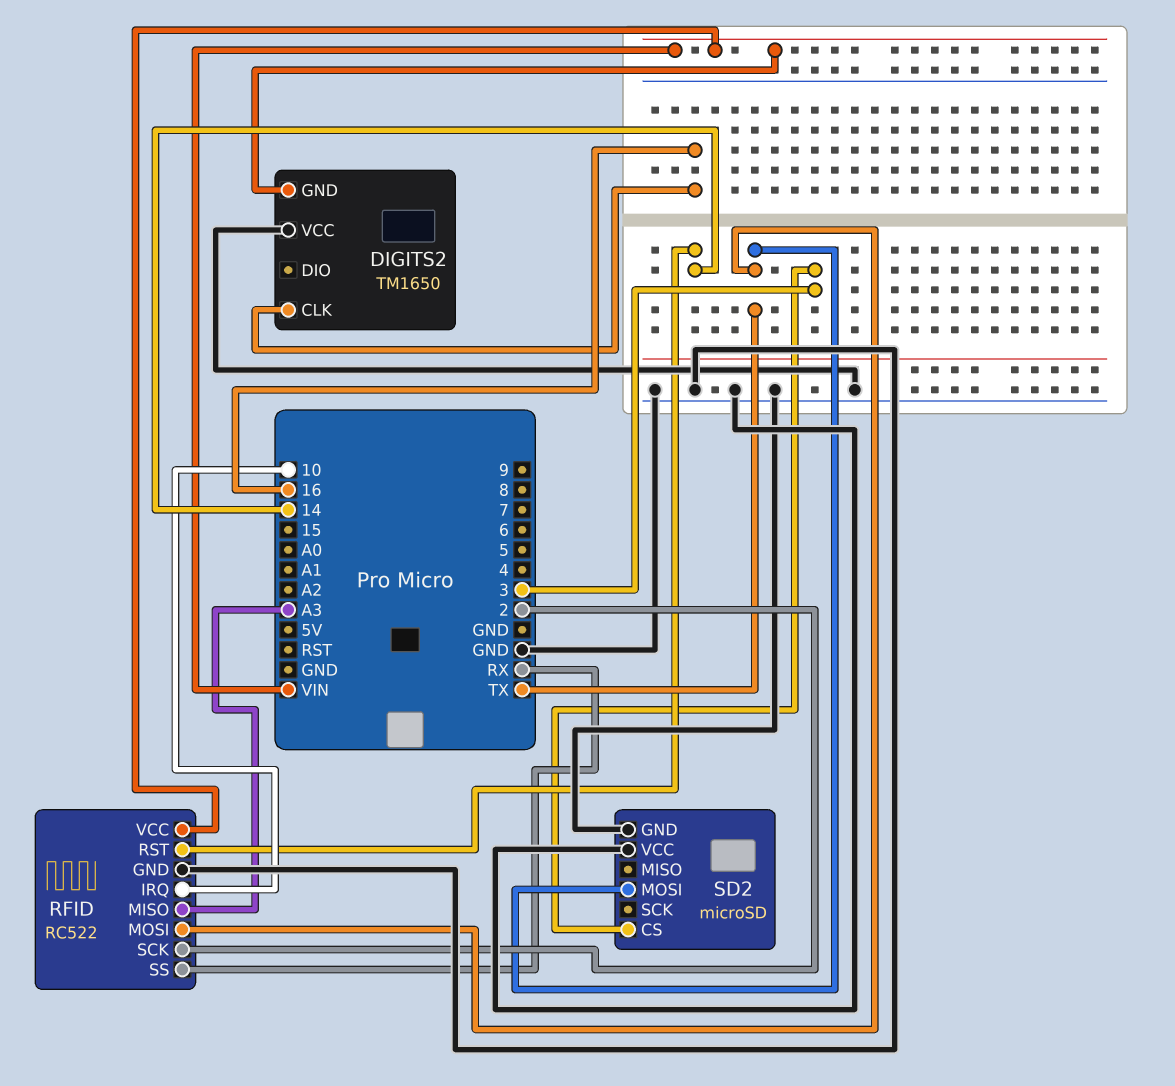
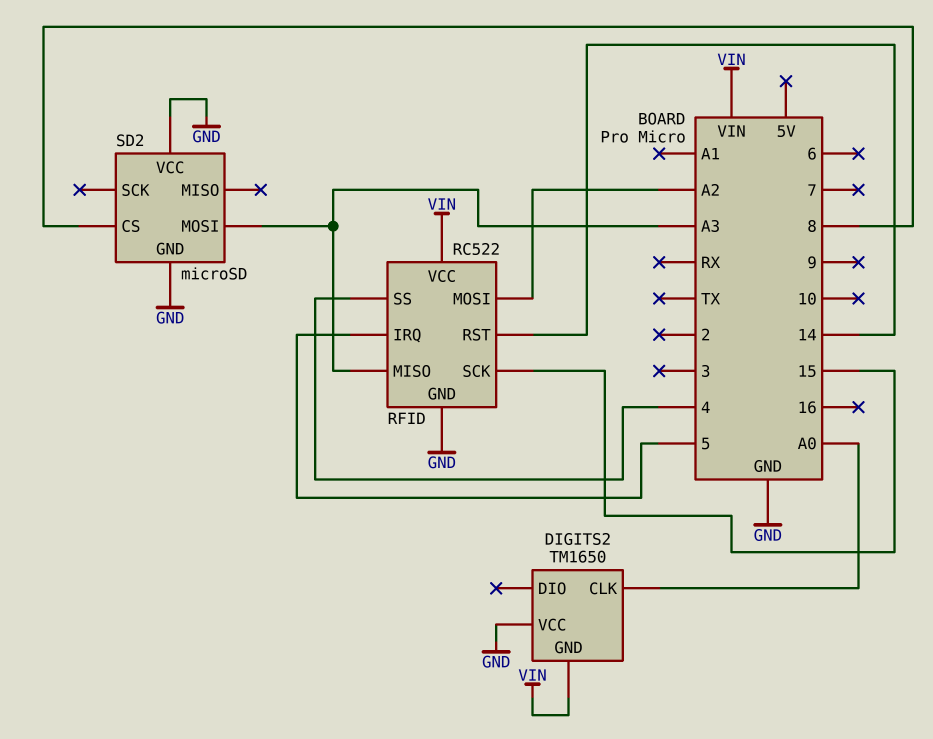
DIGITS2 pin CLK: 16 -> A0
RFID pin IRQ: 10 -> 5
RFID pin MOSI: TX -> A2
RFID pin SCK: 2 -> 15
RFID pin SS: RX -> 4
SD2 pin CS: 3 -> 8
SD2 pin MOSI: TX -> A3

